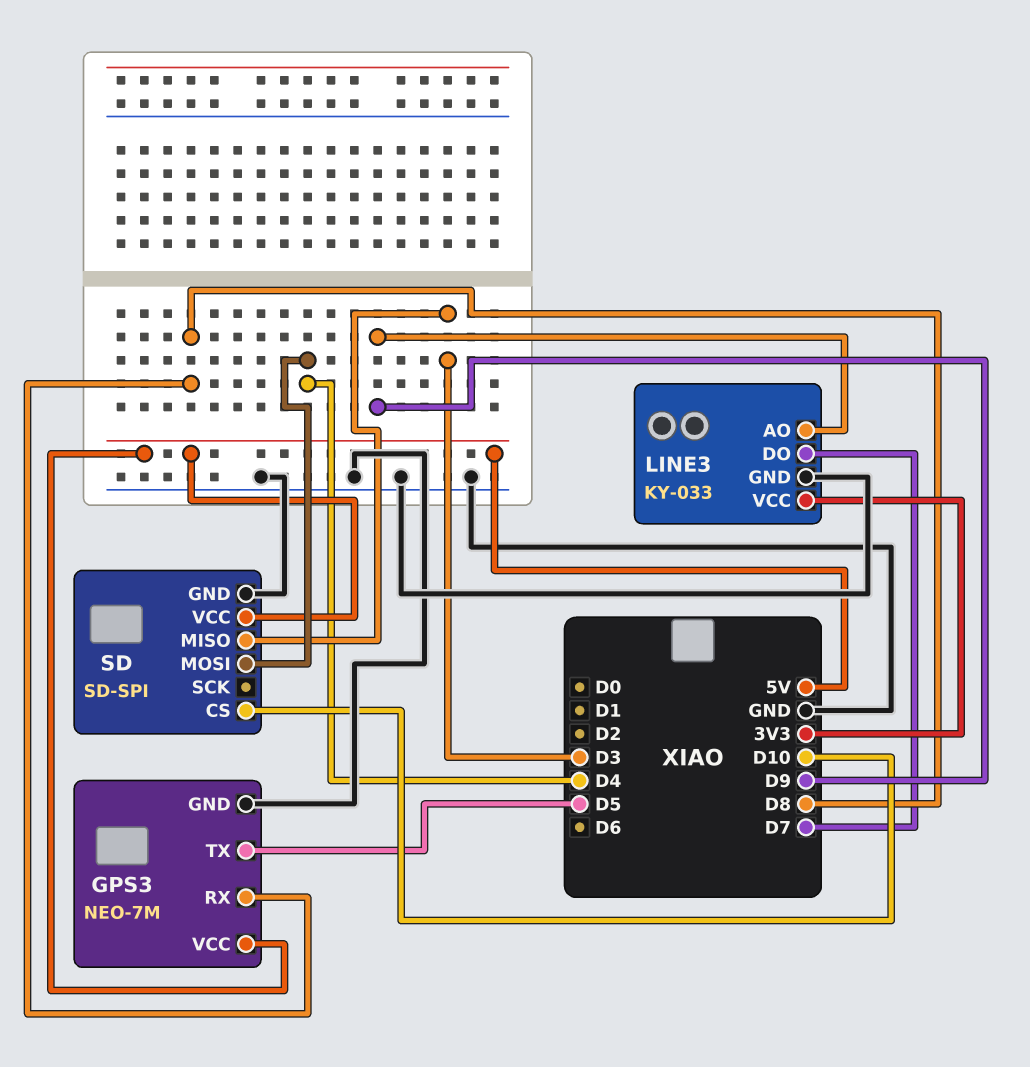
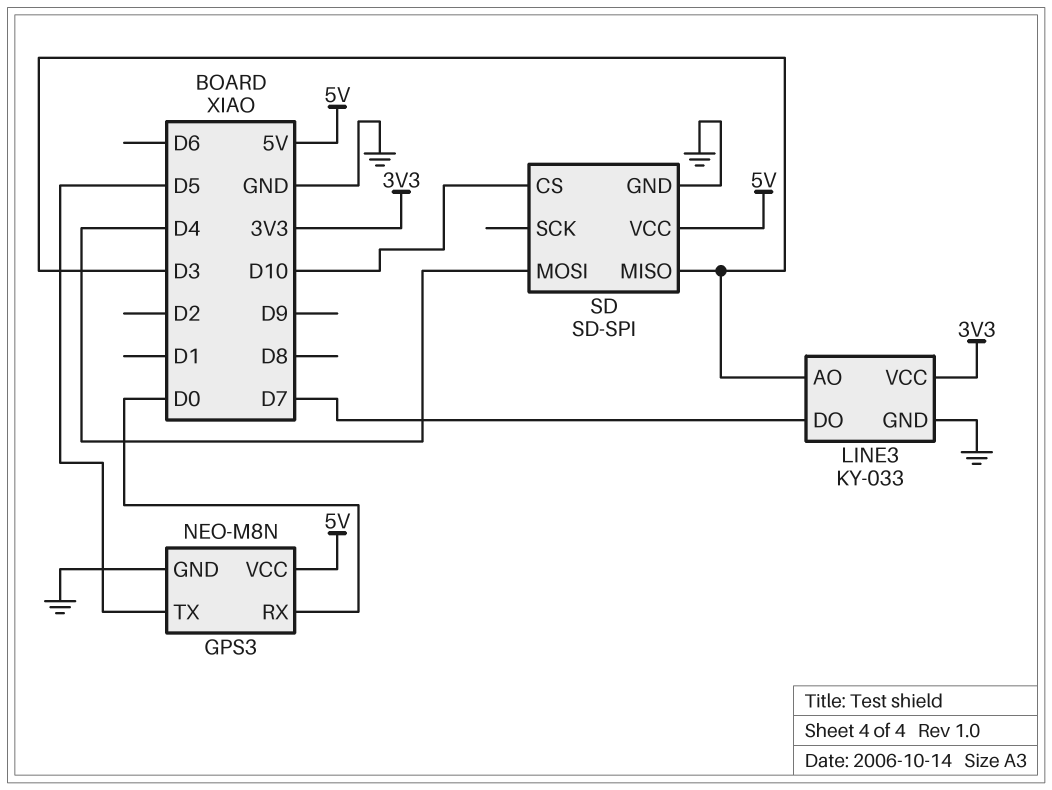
GPS3: NEO-7M -> NEO-M8N
GPS3 pin RX: D8 -> D0
LINE3 pin AO: D9 -> D3

